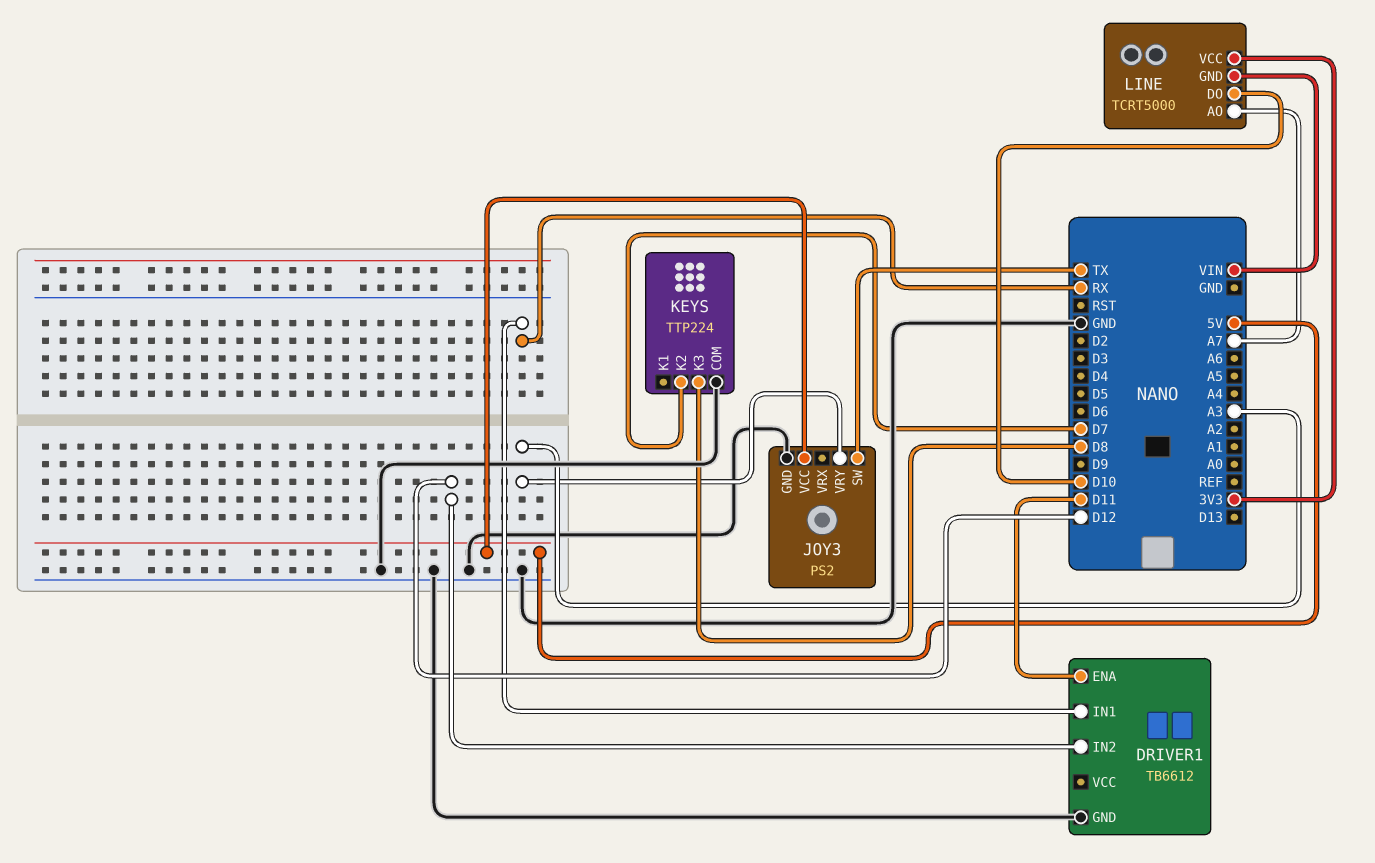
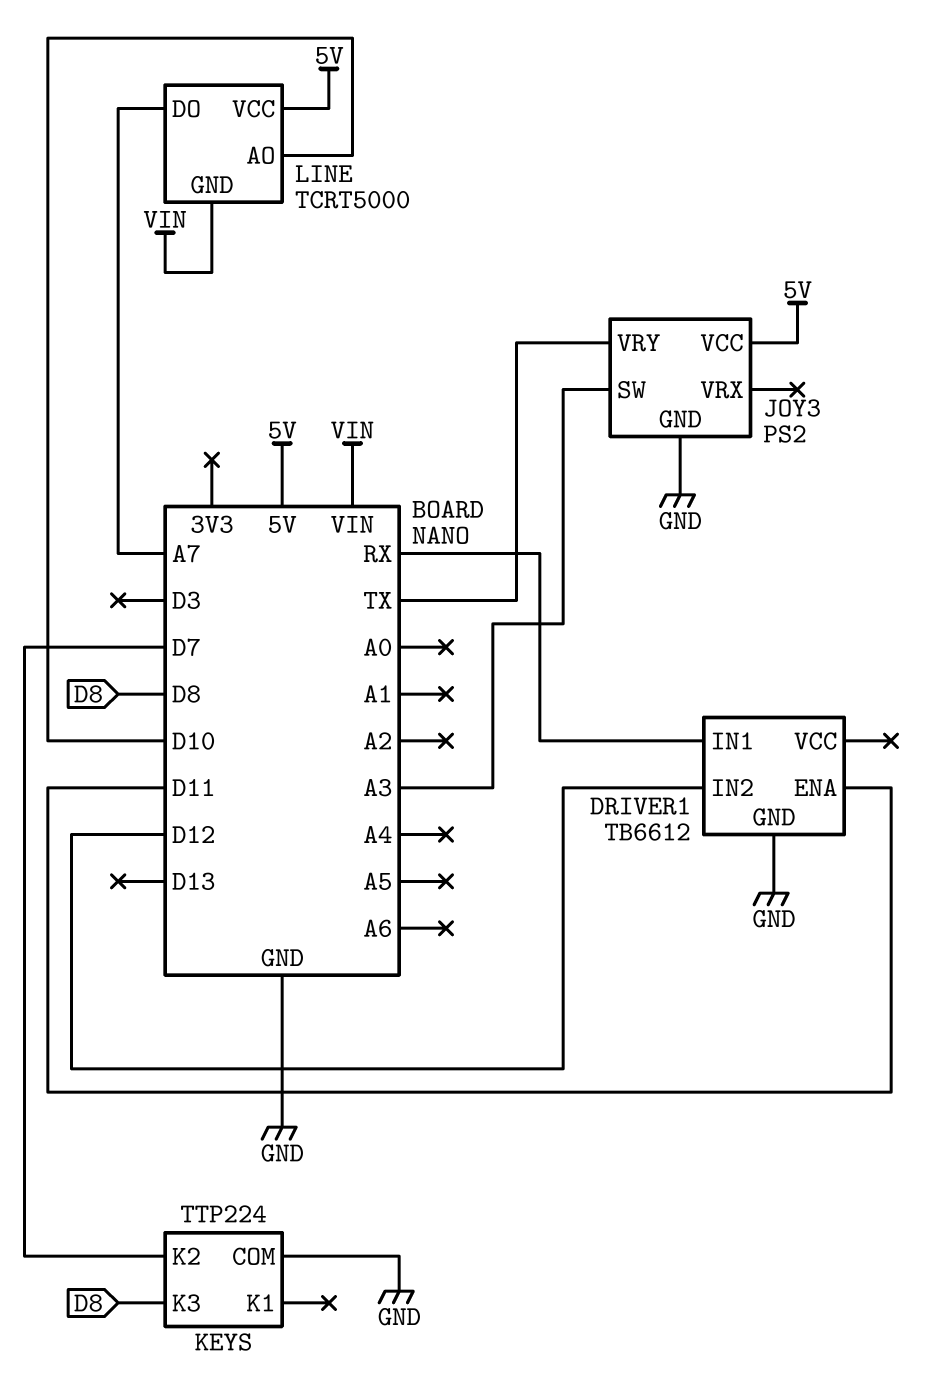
JOY3 pin SW: TX -> A3
JOY3 pin VRY: A3 -> TX
LINE pin AO: A7 -> D10
LINE pin DO: D10 -> A7
LINE pin VCC: 3V3 -> 5V

